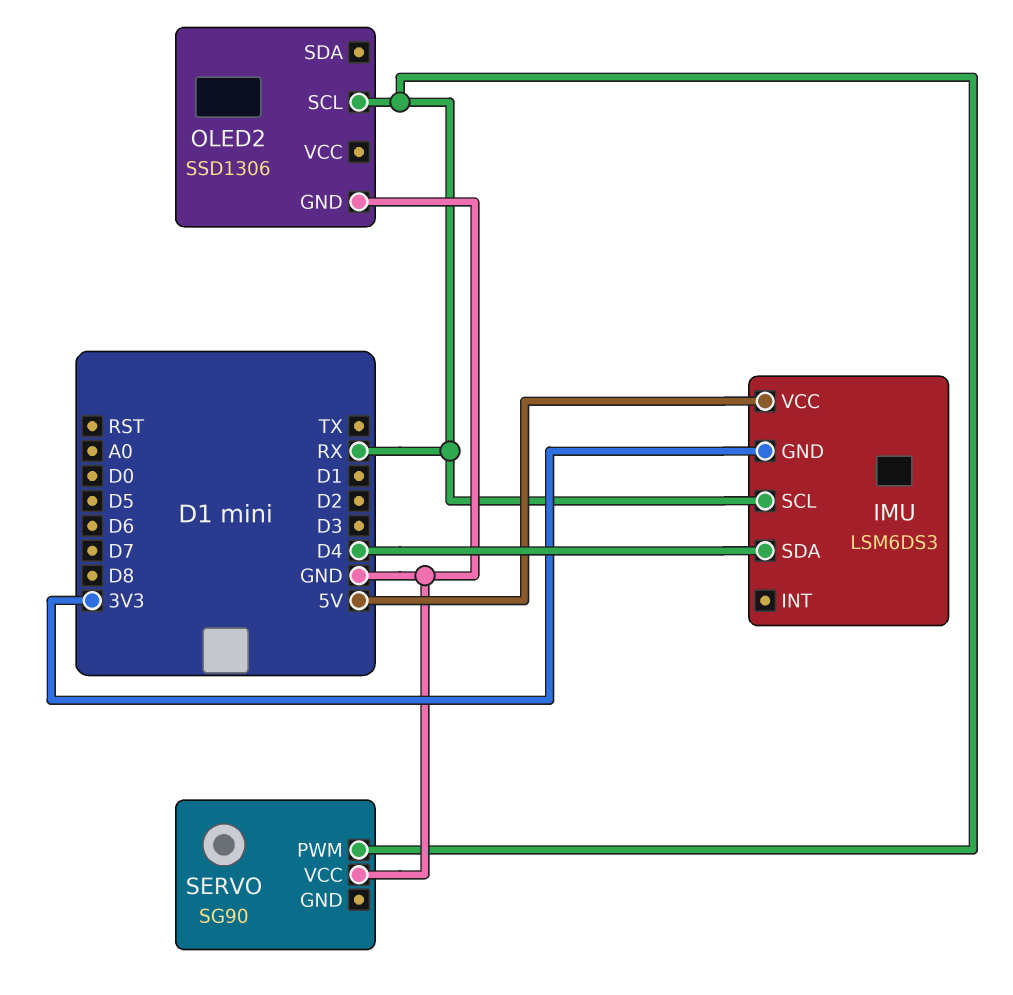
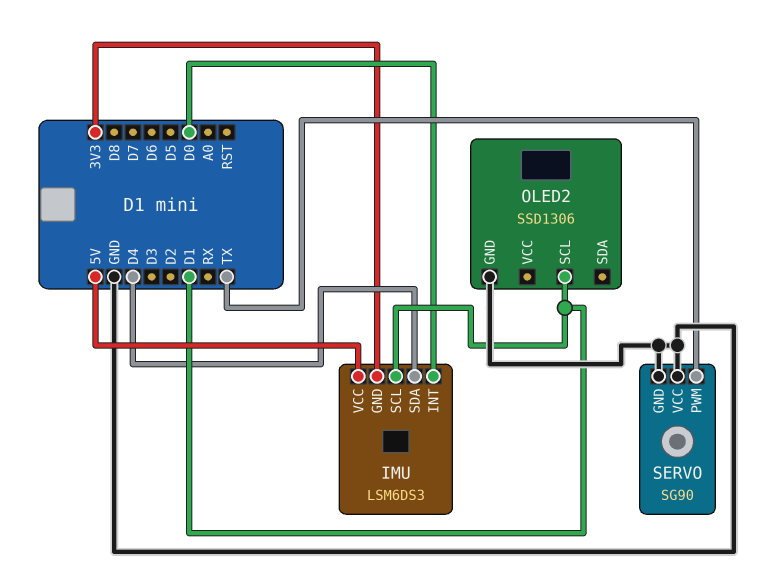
IMU pin INT: none -> D0
IMU pin SCL: RX -> D1
OLED2 pin SCL: RX -> D1
SERVO pin GND: none -> GND
SERVO pin PWM: RX -> TX

